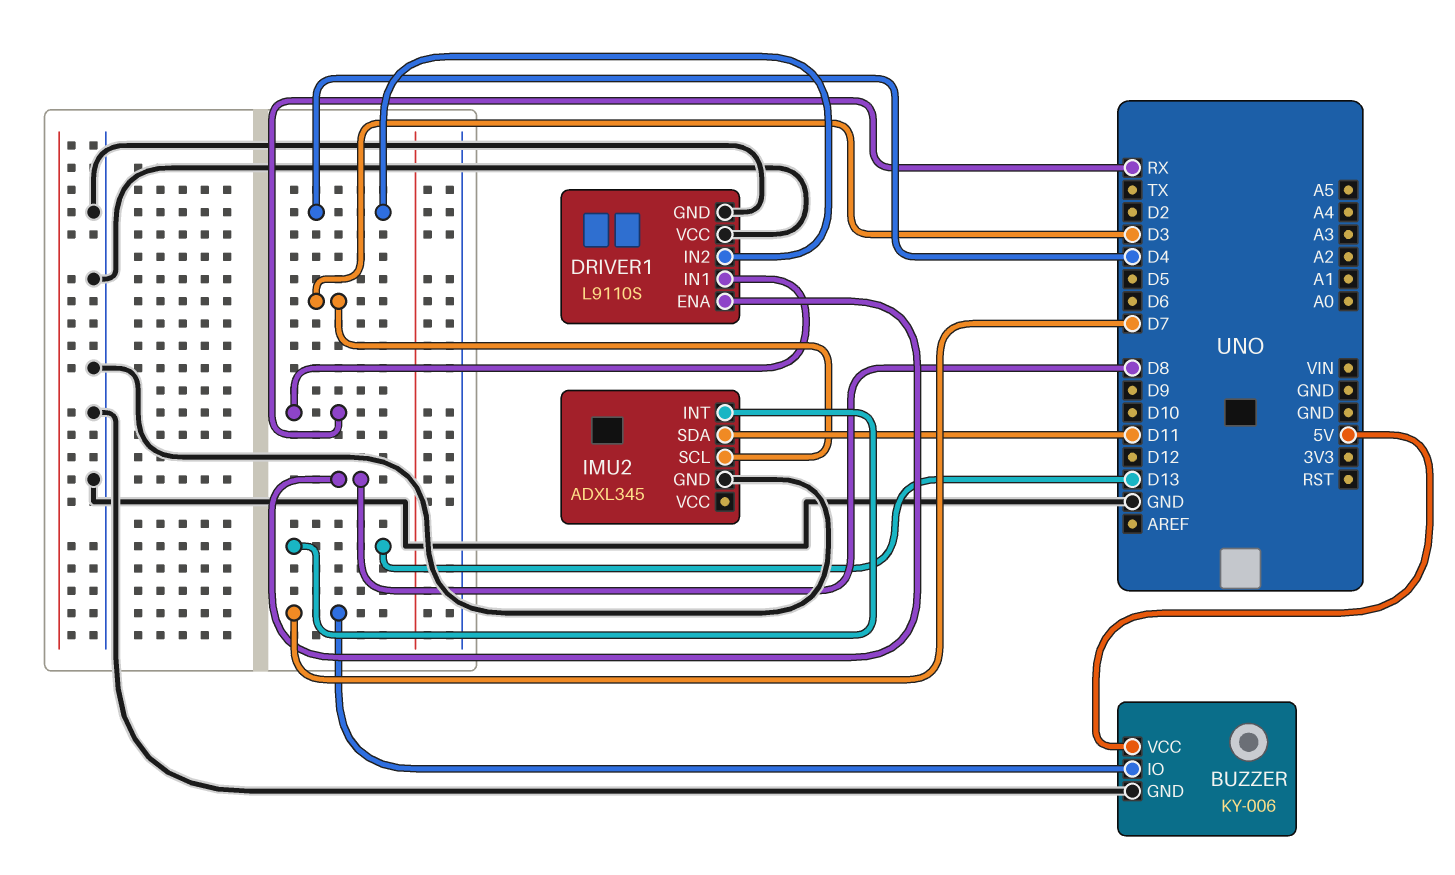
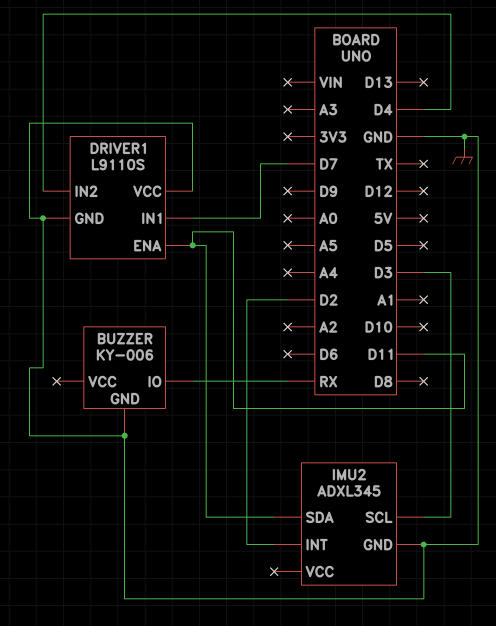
BUZZER pin IO: D7 -> RX
BUZZER pin VCC: 5V -> none
DRIVER1 pin ENA: D8 -> D11
DRIVER1 pin IN1: RX -> D7
IMU2 pin INT: D13 -> D2

